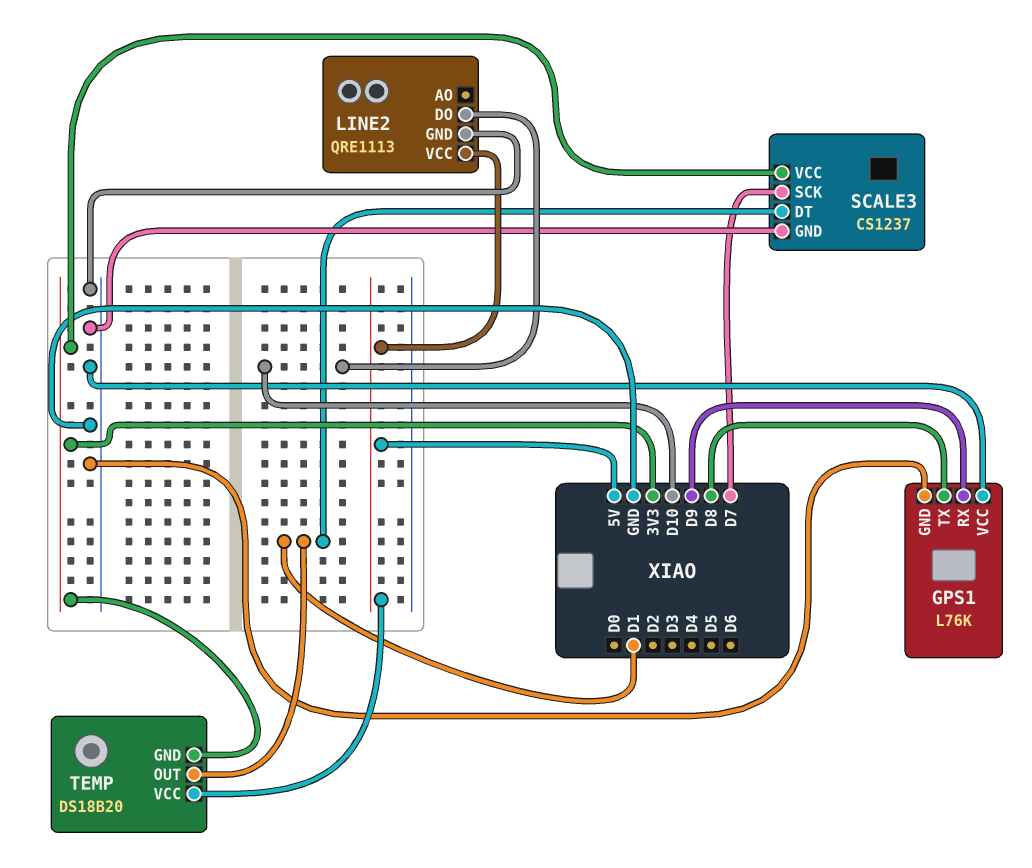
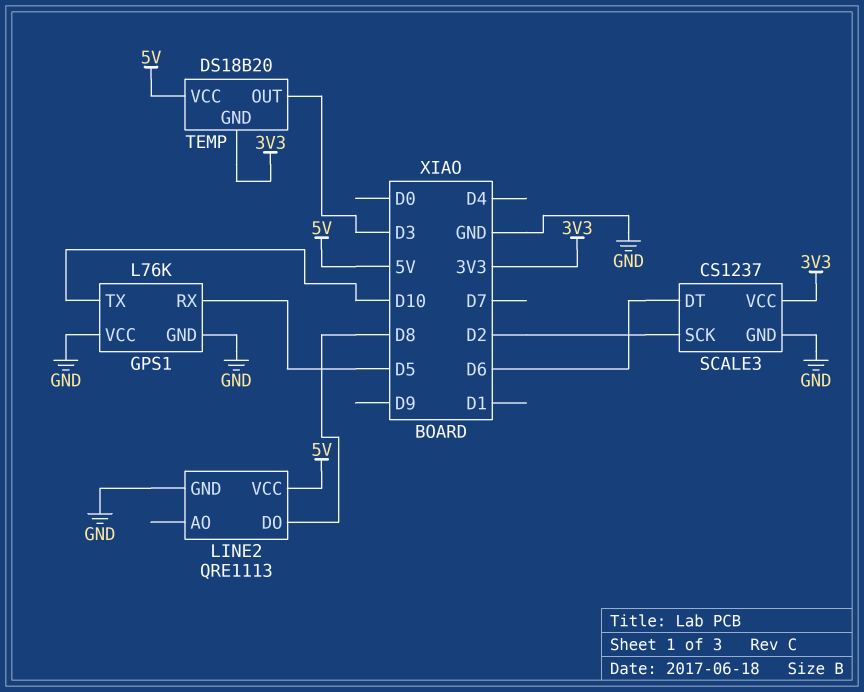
GPS1 pin RX: D9 -> D5
GPS1 pin TX: D8 -> D10
LINE2 pin DO: D10 -> D8
SCALE3 pin DT: D1 -> D6
SCALE3 pin SCK: D7 -> D2
TEMP pin OUT: D1 -> D3

